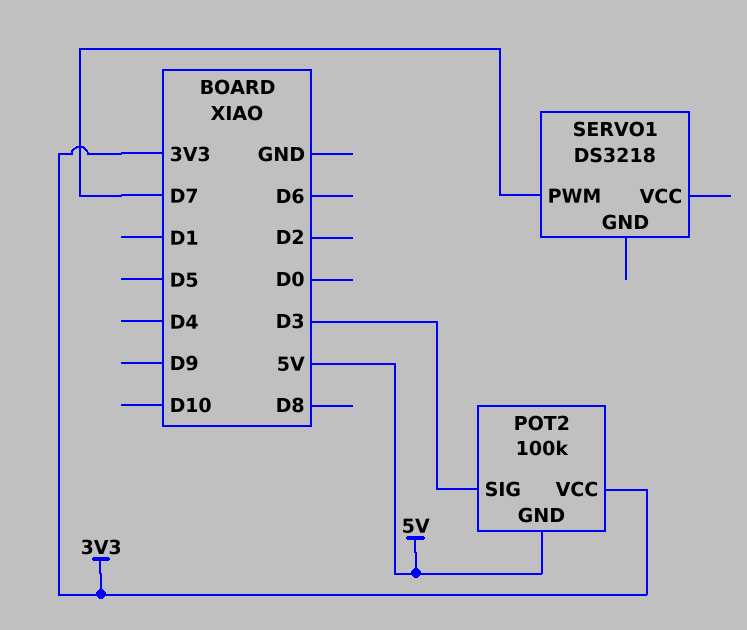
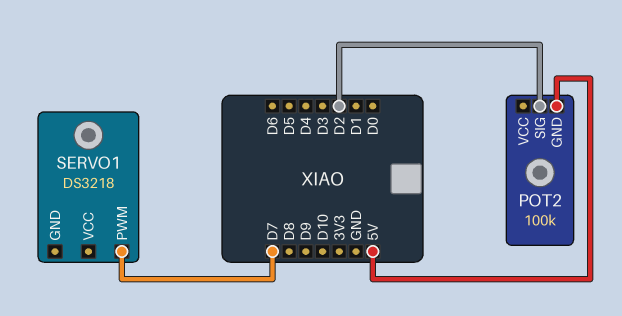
POT2 pin SIG: D3 -> D2
POT2 pin VCC: 3V3 -> none

